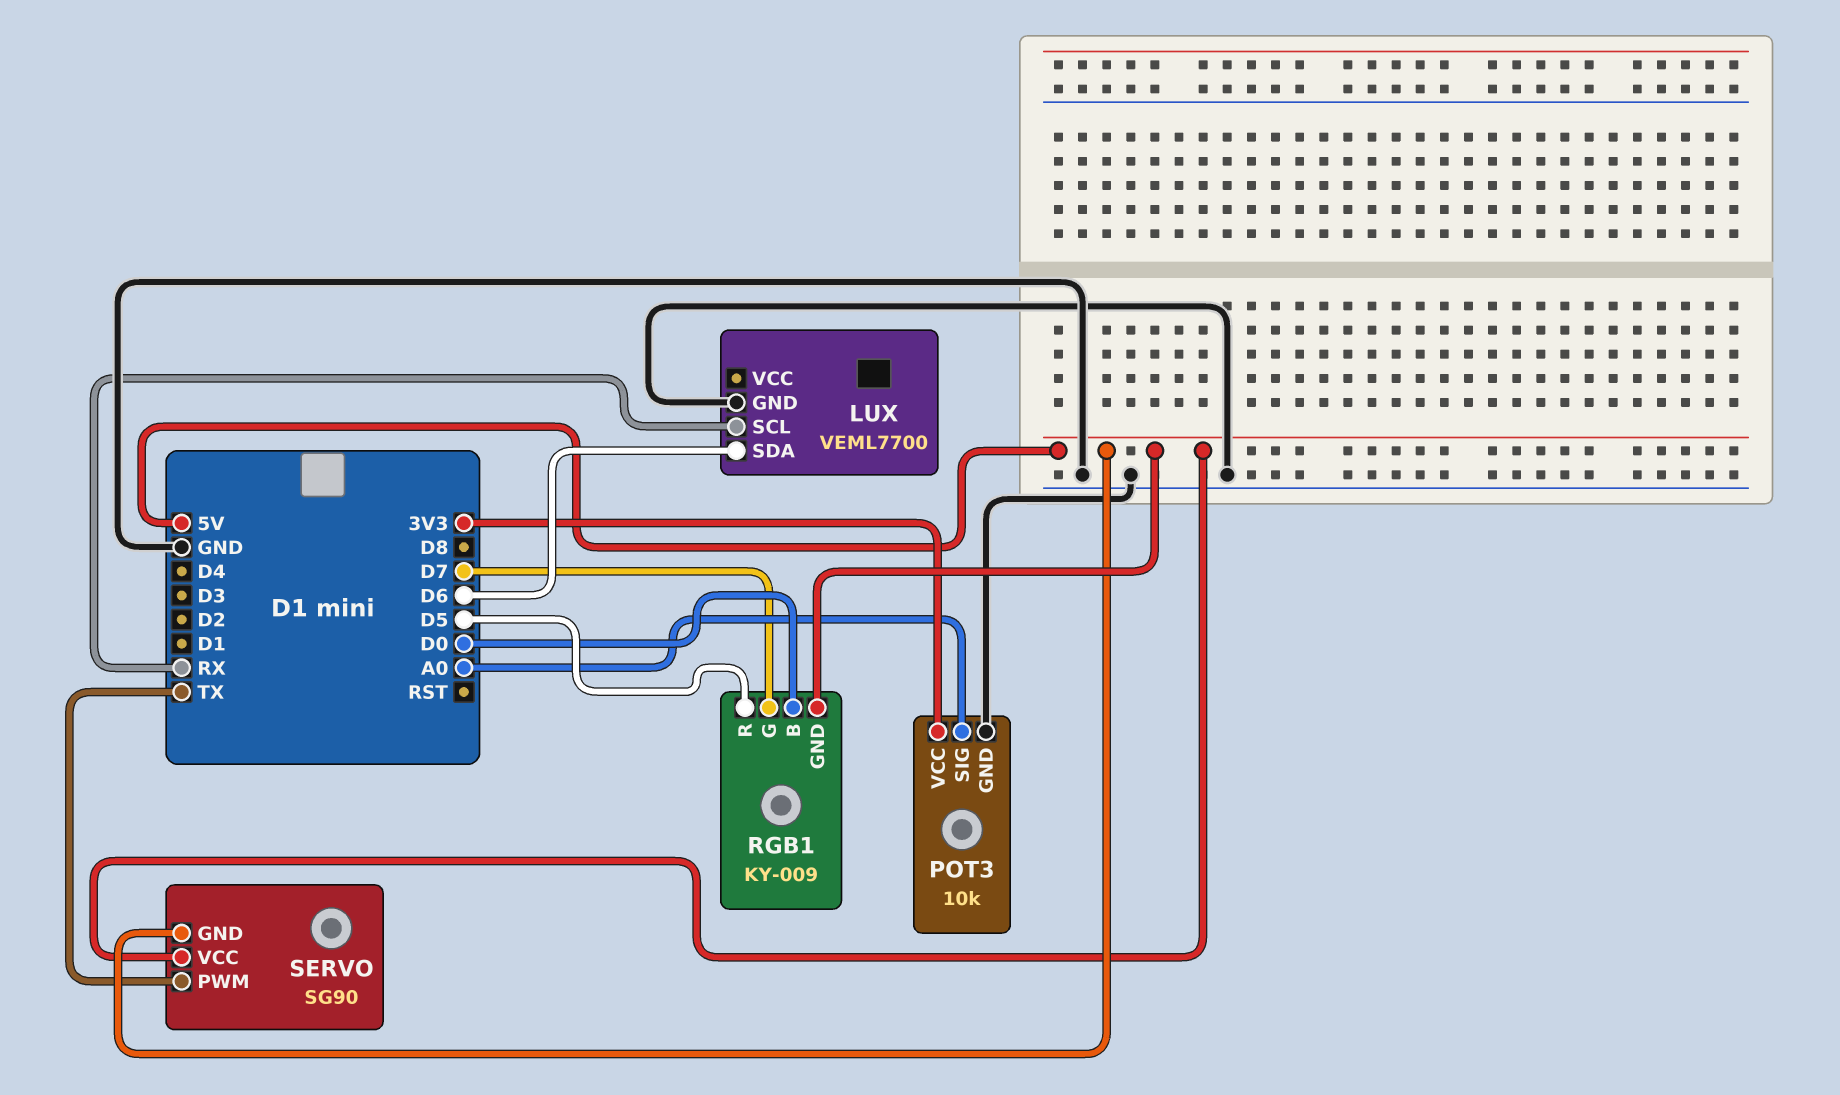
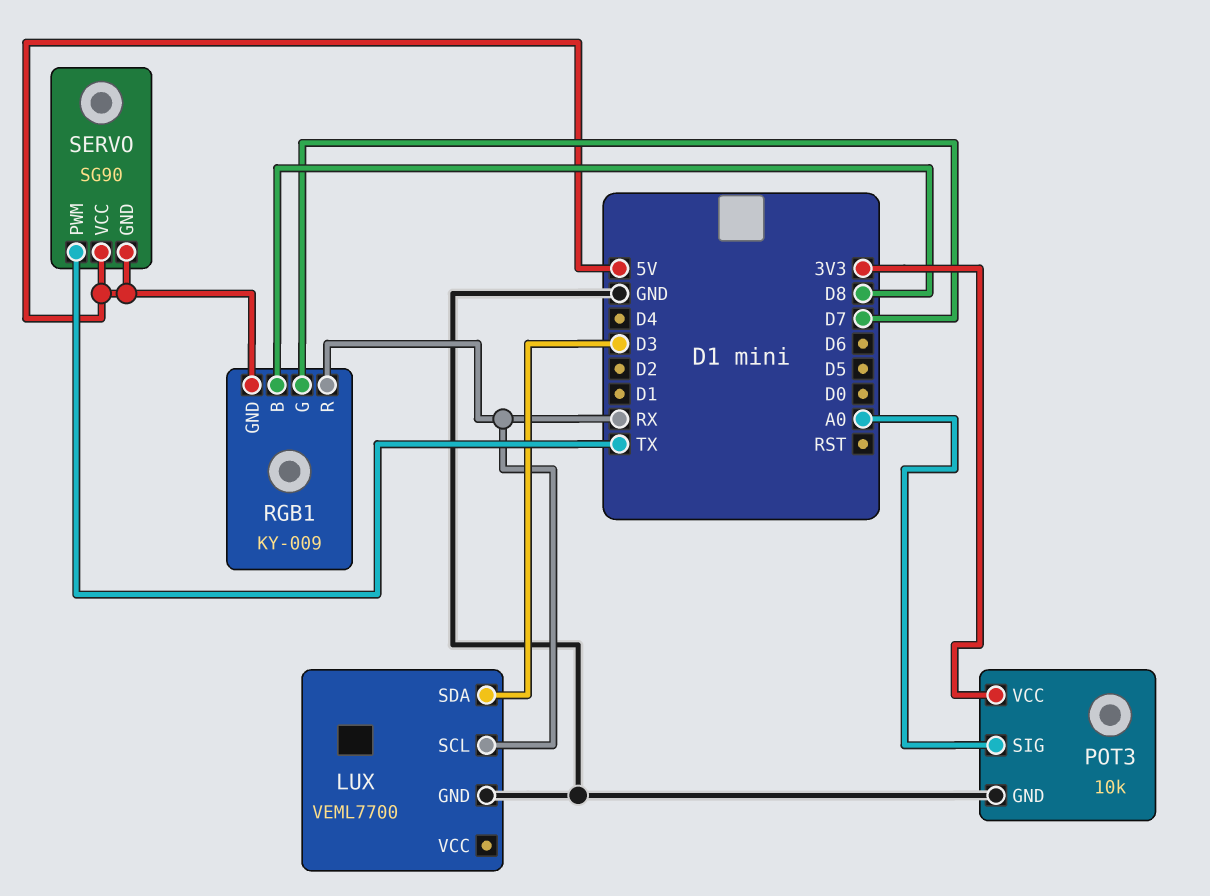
LUX pin SDA: D6 -> D3
RGB1 pin B: D0 -> D8
RGB1 pin R: D5 -> RX

